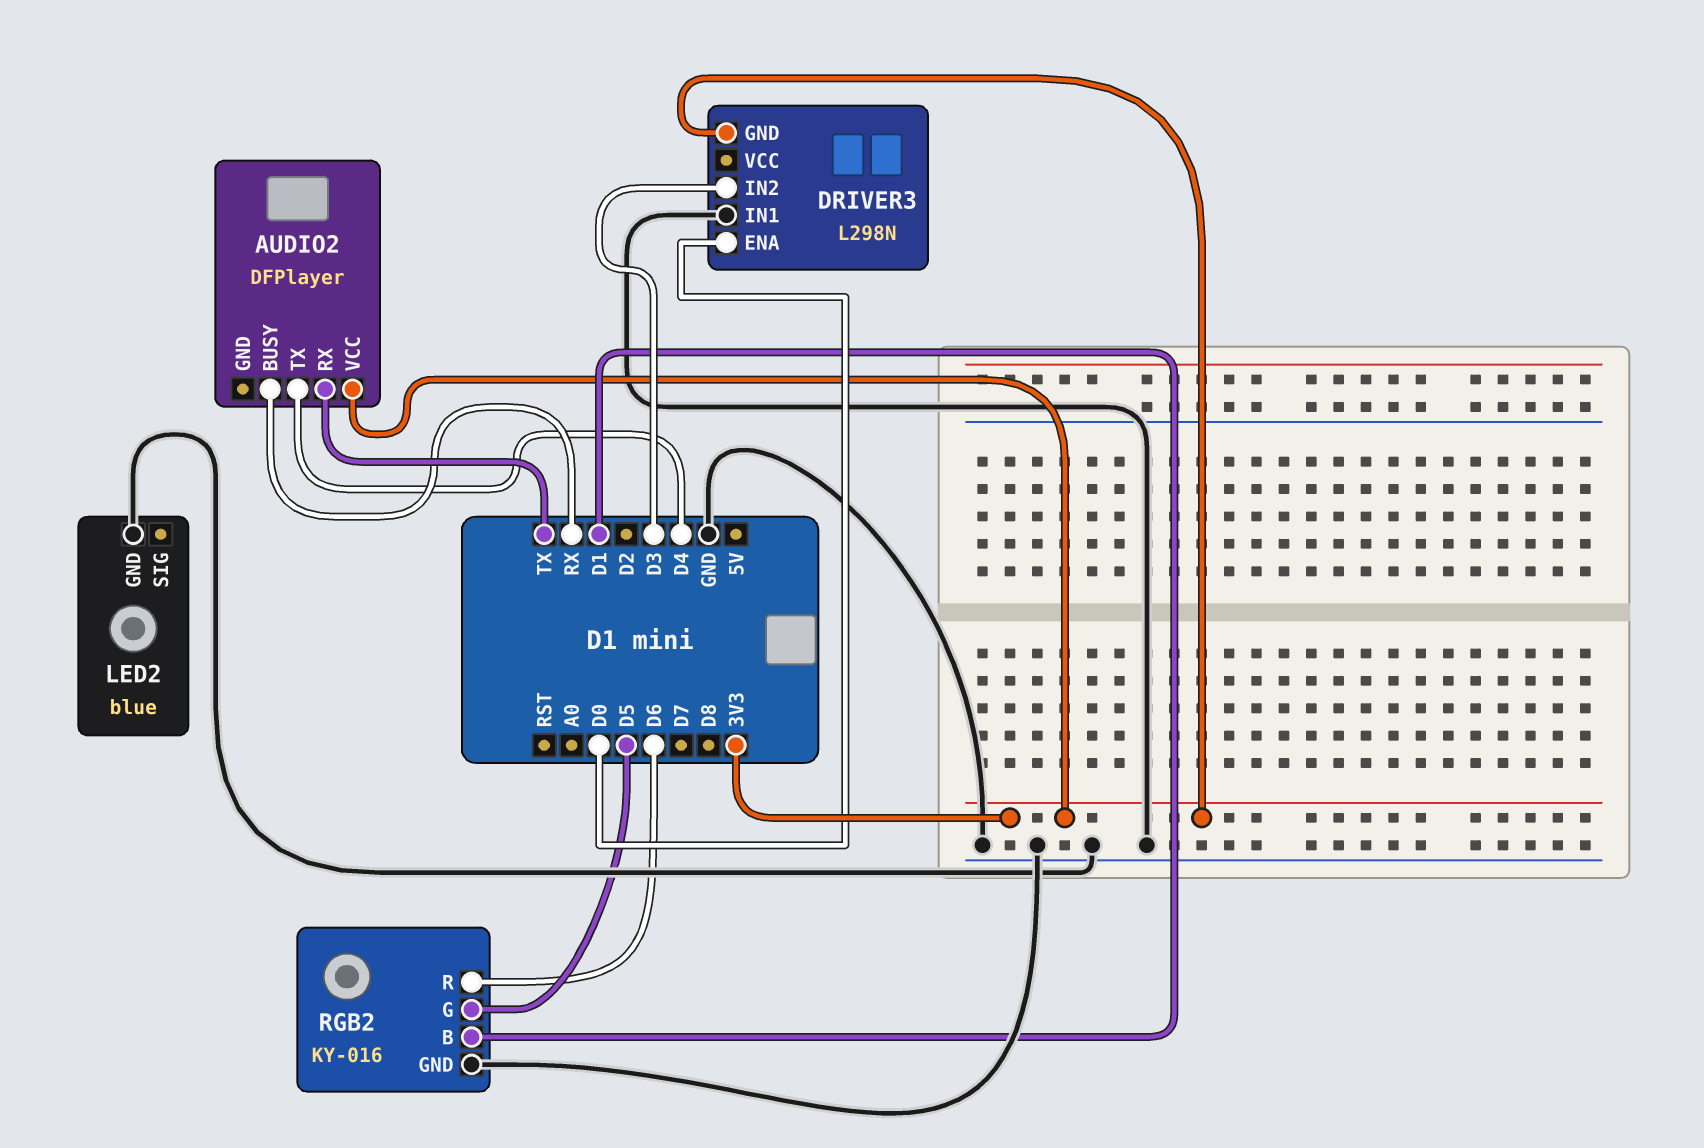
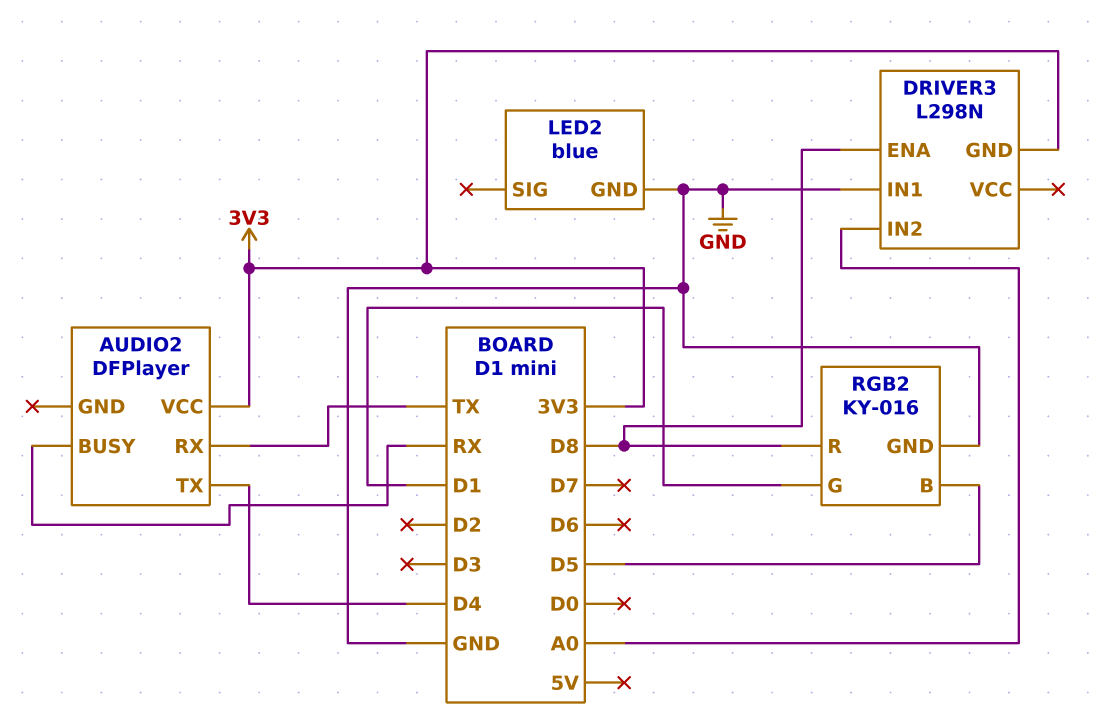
DRIVER3 pin ENA: D0 -> D8
DRIVER3 pin IN2: D3 -> A0
RGB2 pin B: D1 -> D5
RGB2 pin G: D5 -> D1
RGB2 pin R: D6 -> D8

